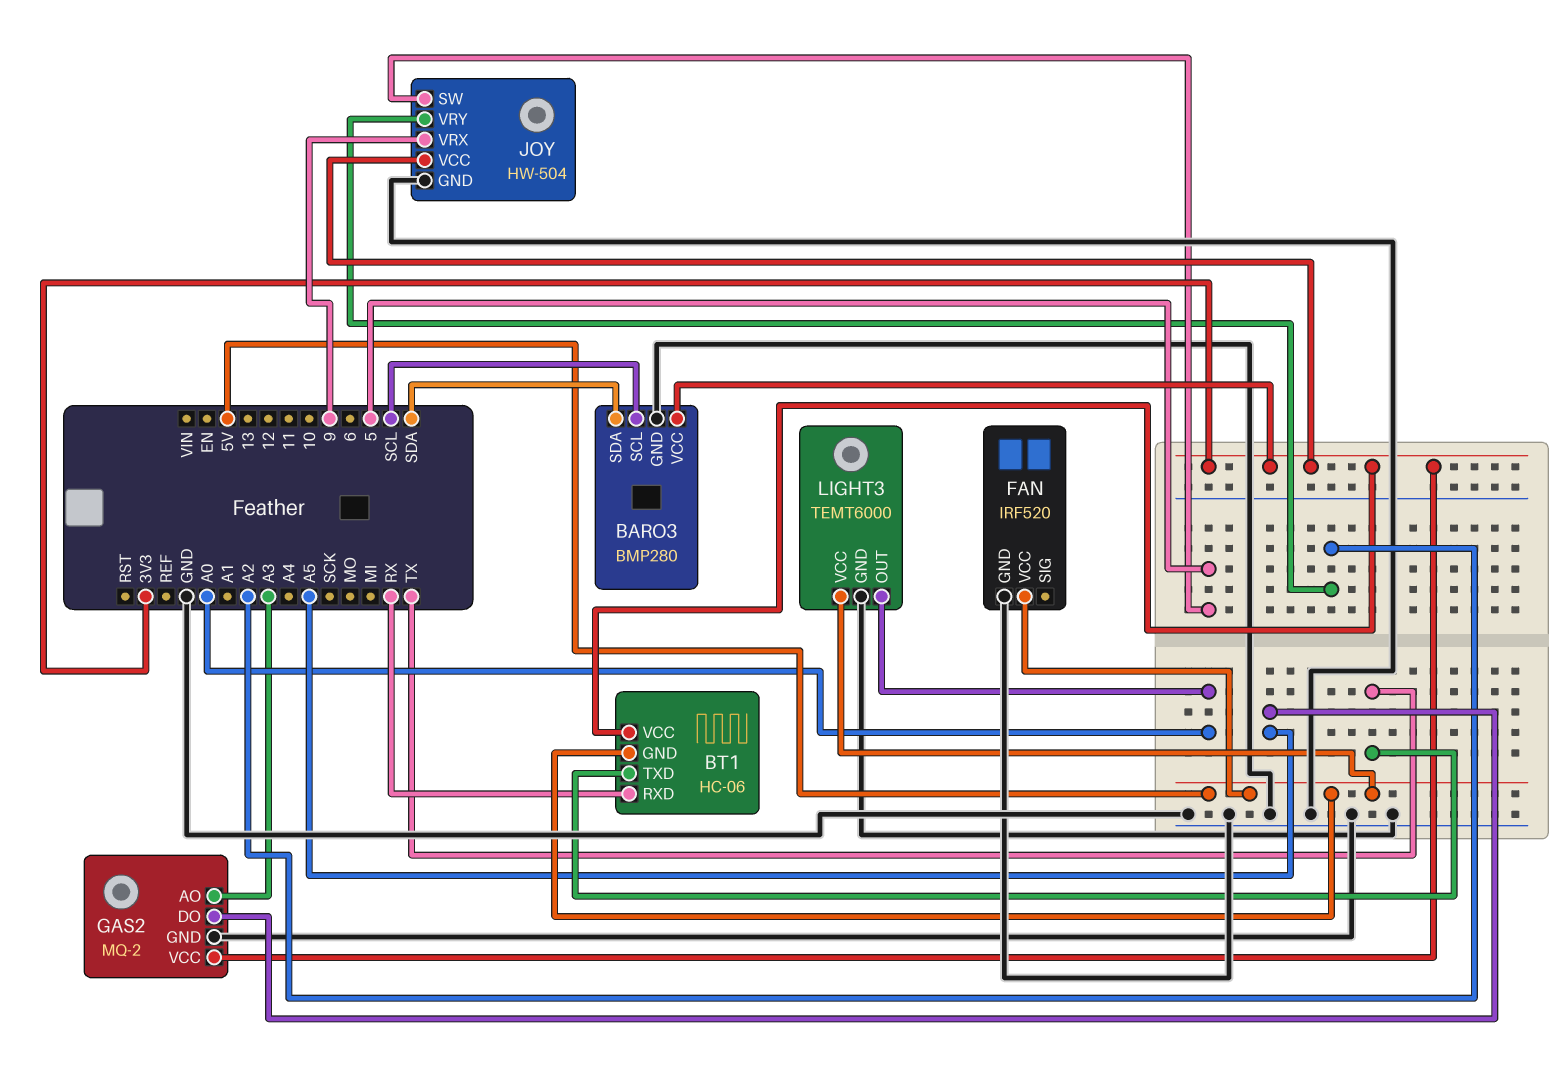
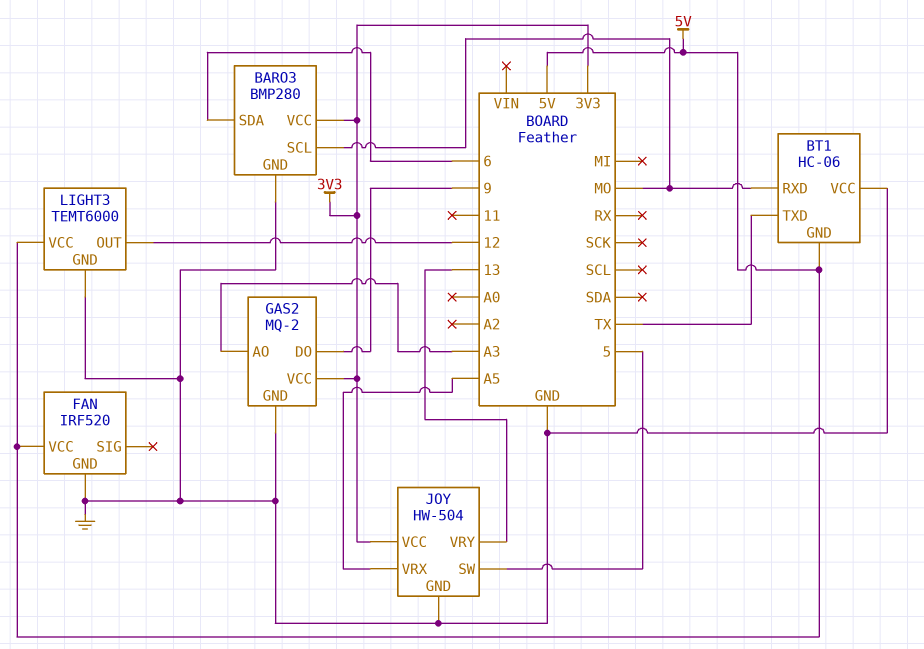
BARO3 pin SCL: SCL -> MO
BARO3 pin SDA: SDA -> 6
BT1 pin RXD: RX -> MO
BT1 pin VCC: 3V3 -> GND
GAS2 pin DO: A5 -> 9
JOY pin VRX: 9 -> A5
JOY pin VRY: A2 -> 13
LIGHT3 pin OUT: A0 -> 12

